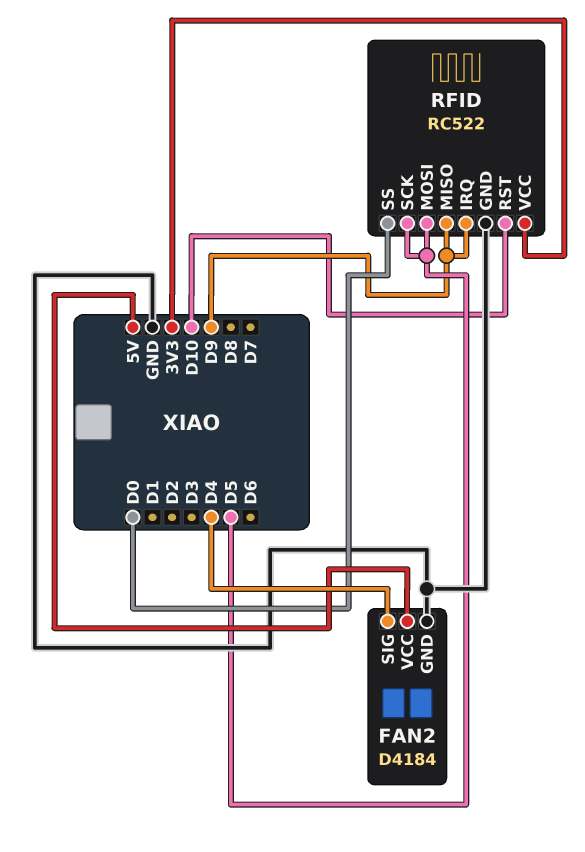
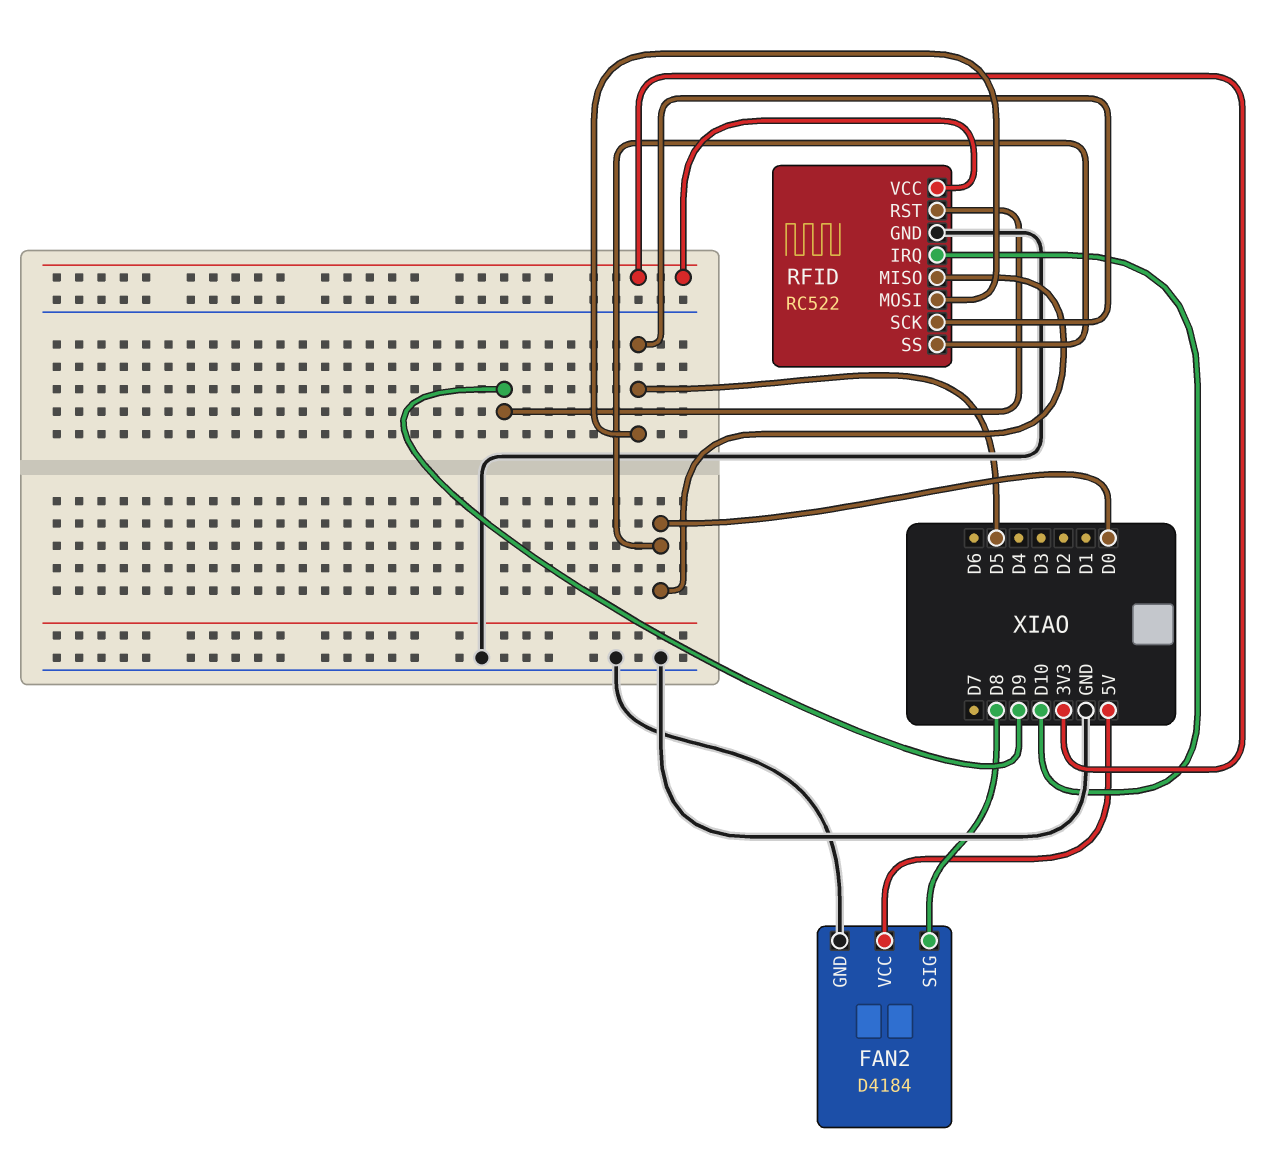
FAN2 pin SIG: D4 -> D8
RFID pin IRQ: D9 -> D10
RFID pin MISO: D9 -> D0
RFID pin RST: D10 -> D9

